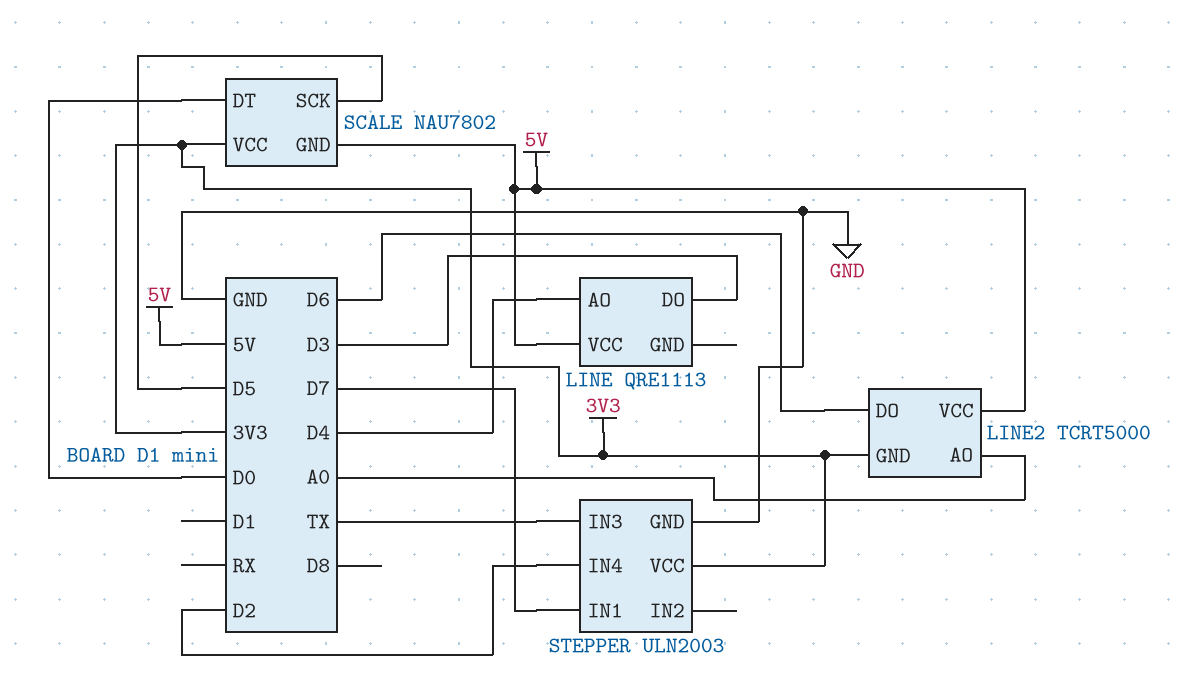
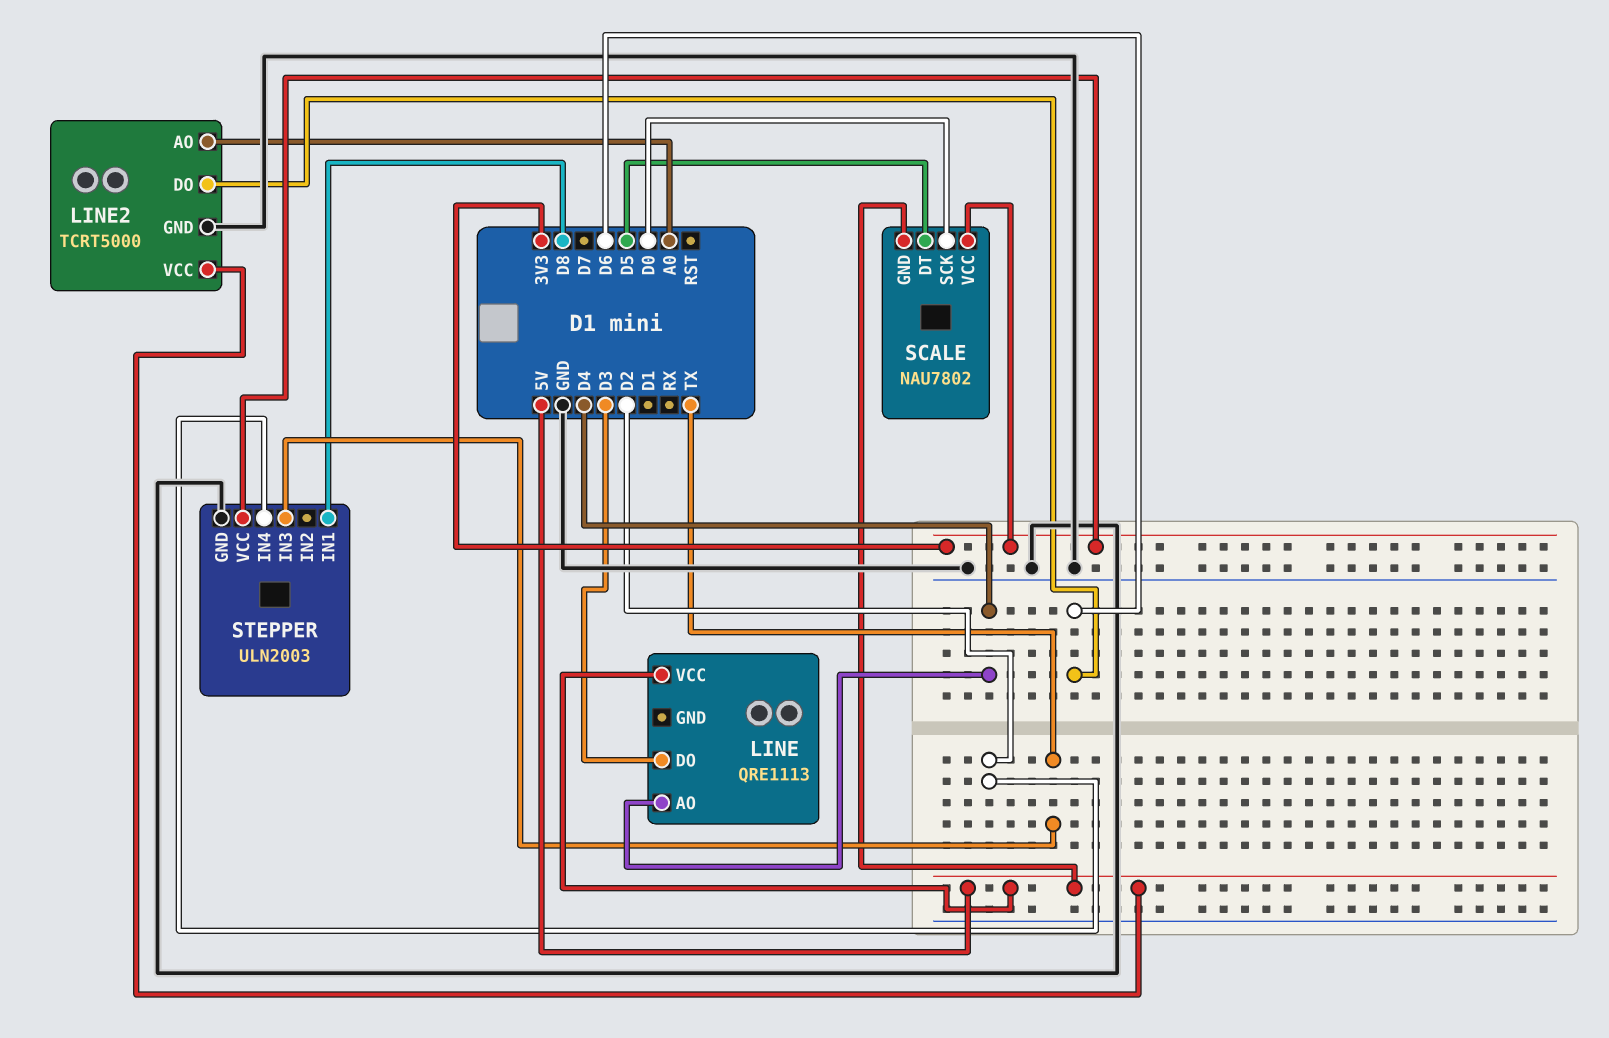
LINE2 pin GND: 3V3 -> GND
SCALE pin DT: D0 -> D5
SCALE pin SCK: D5 -> D0
STEPPER pin IN1: D7 -> D8

